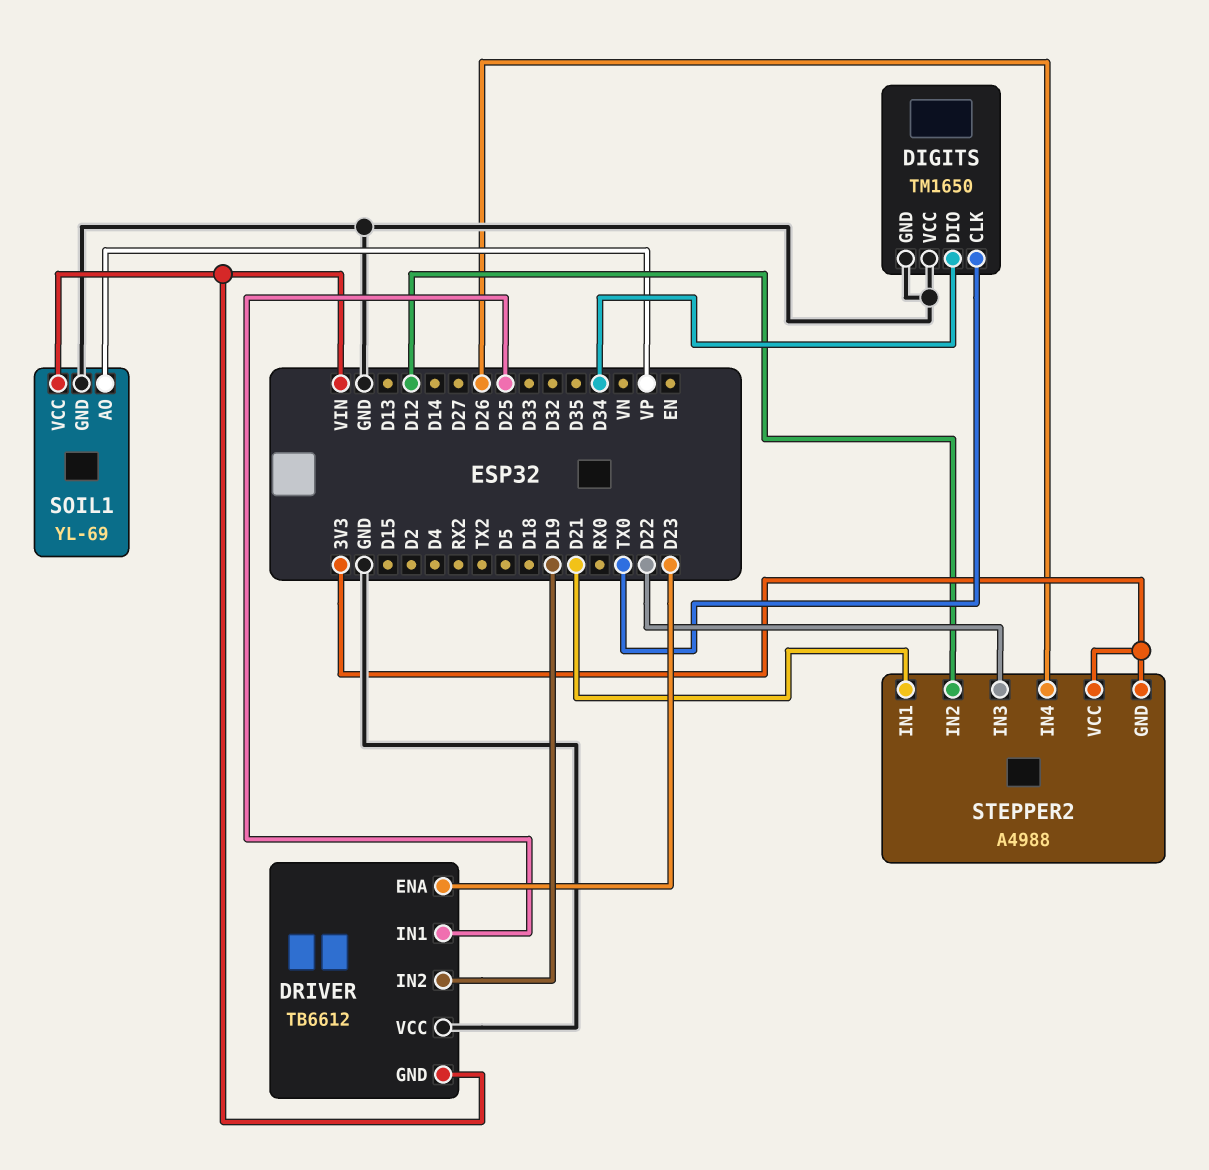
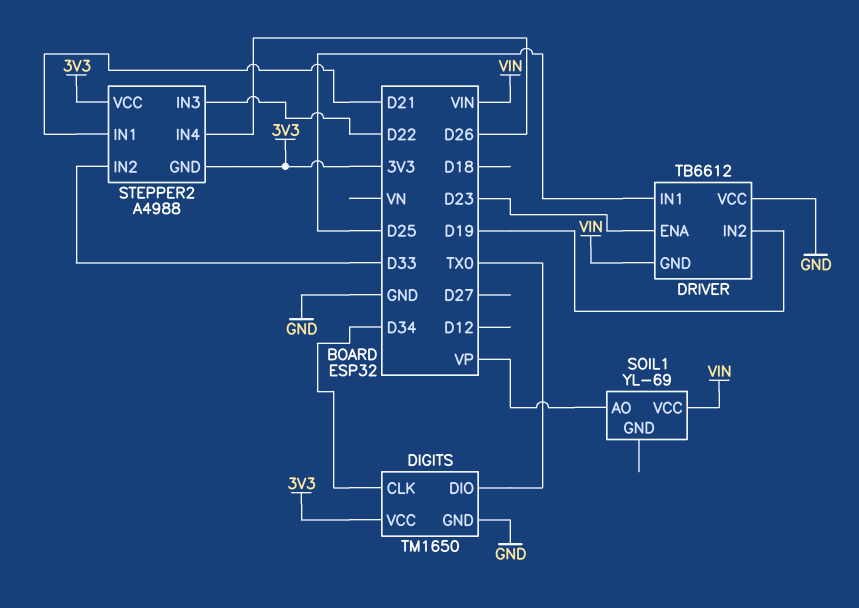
DIGITS pin CLK: TX0 -> D34
DIGITS pin DIO: D34 -> TX0
DIGITS pin VCC: GND -> 3V3
SOIL1 pin GND: GND -> none
STEPPER2 pin IN2: D12 -> D33

